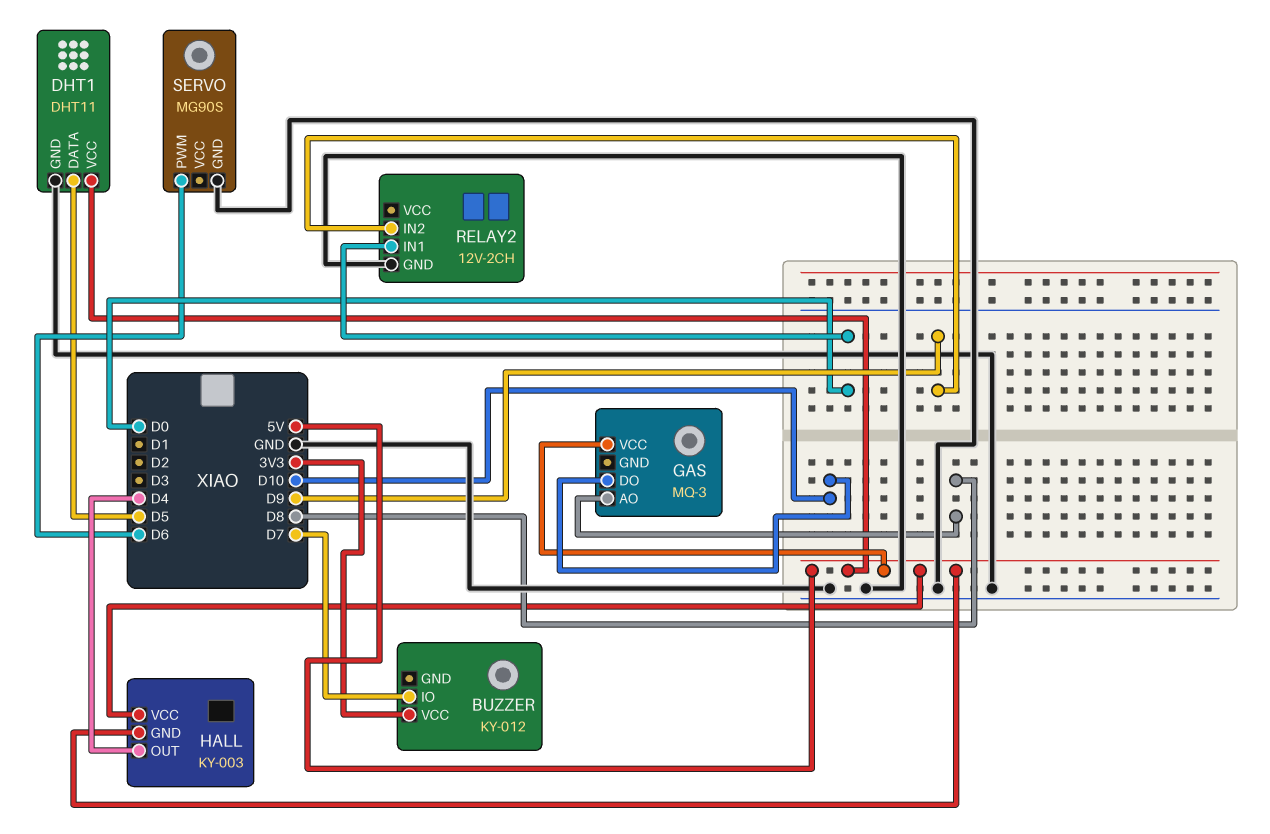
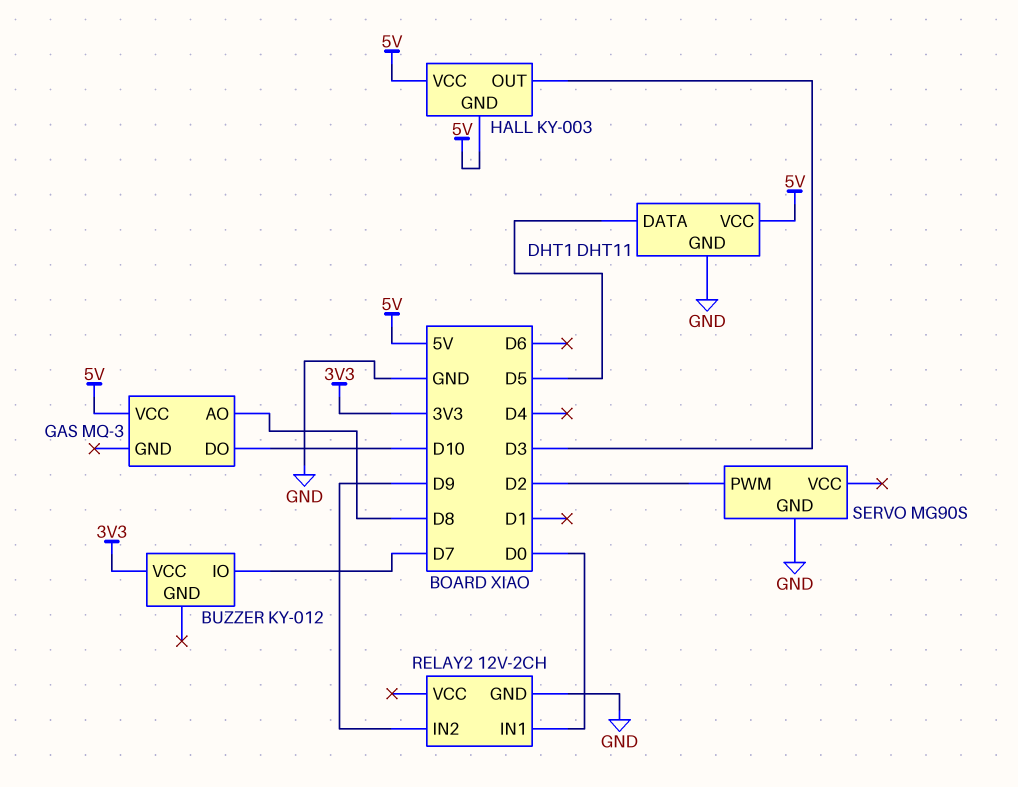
HALL pin OUT: D4 -> D3
SERVO pin PWM: D6 -> D2

